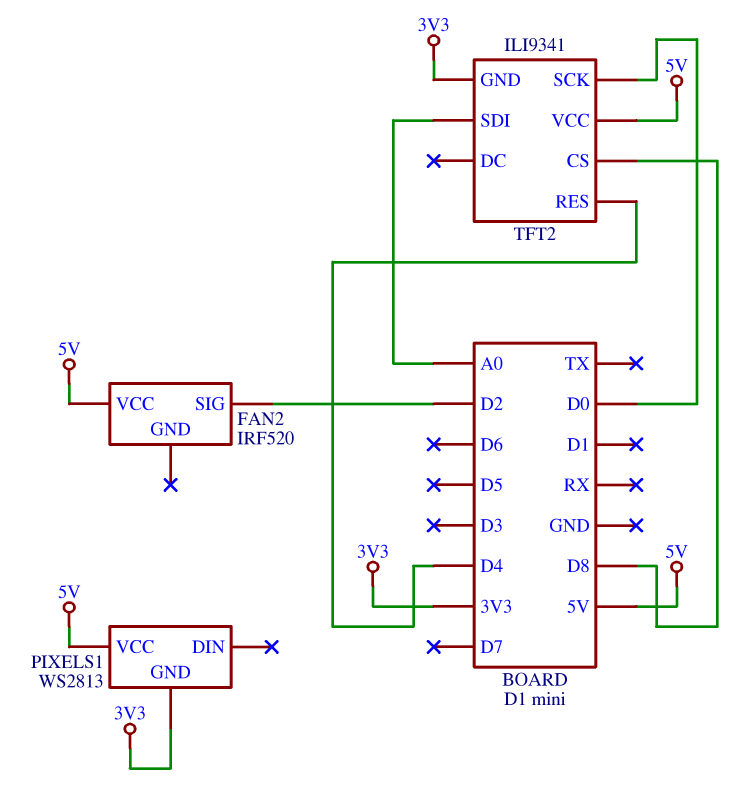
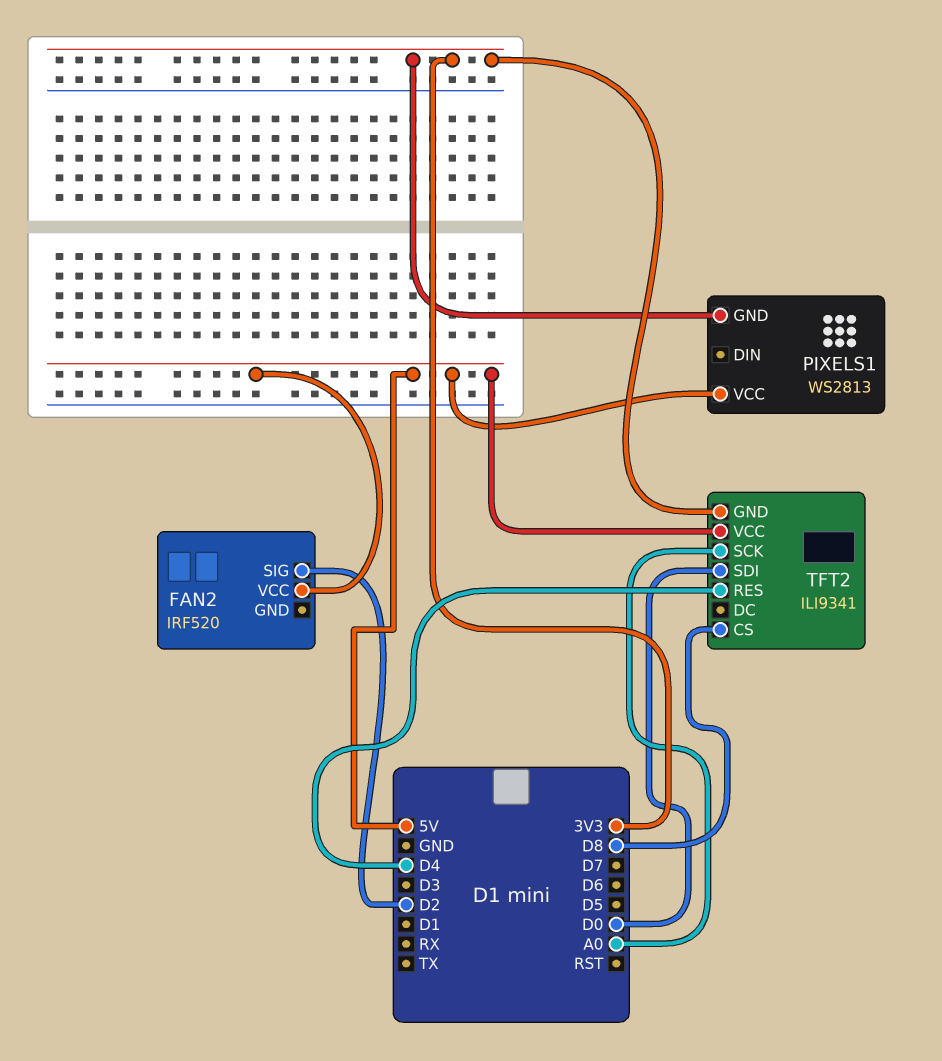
TFT2 pin SCK: D0 -> A0
TFT2 pin SDI: A0 -> D0

